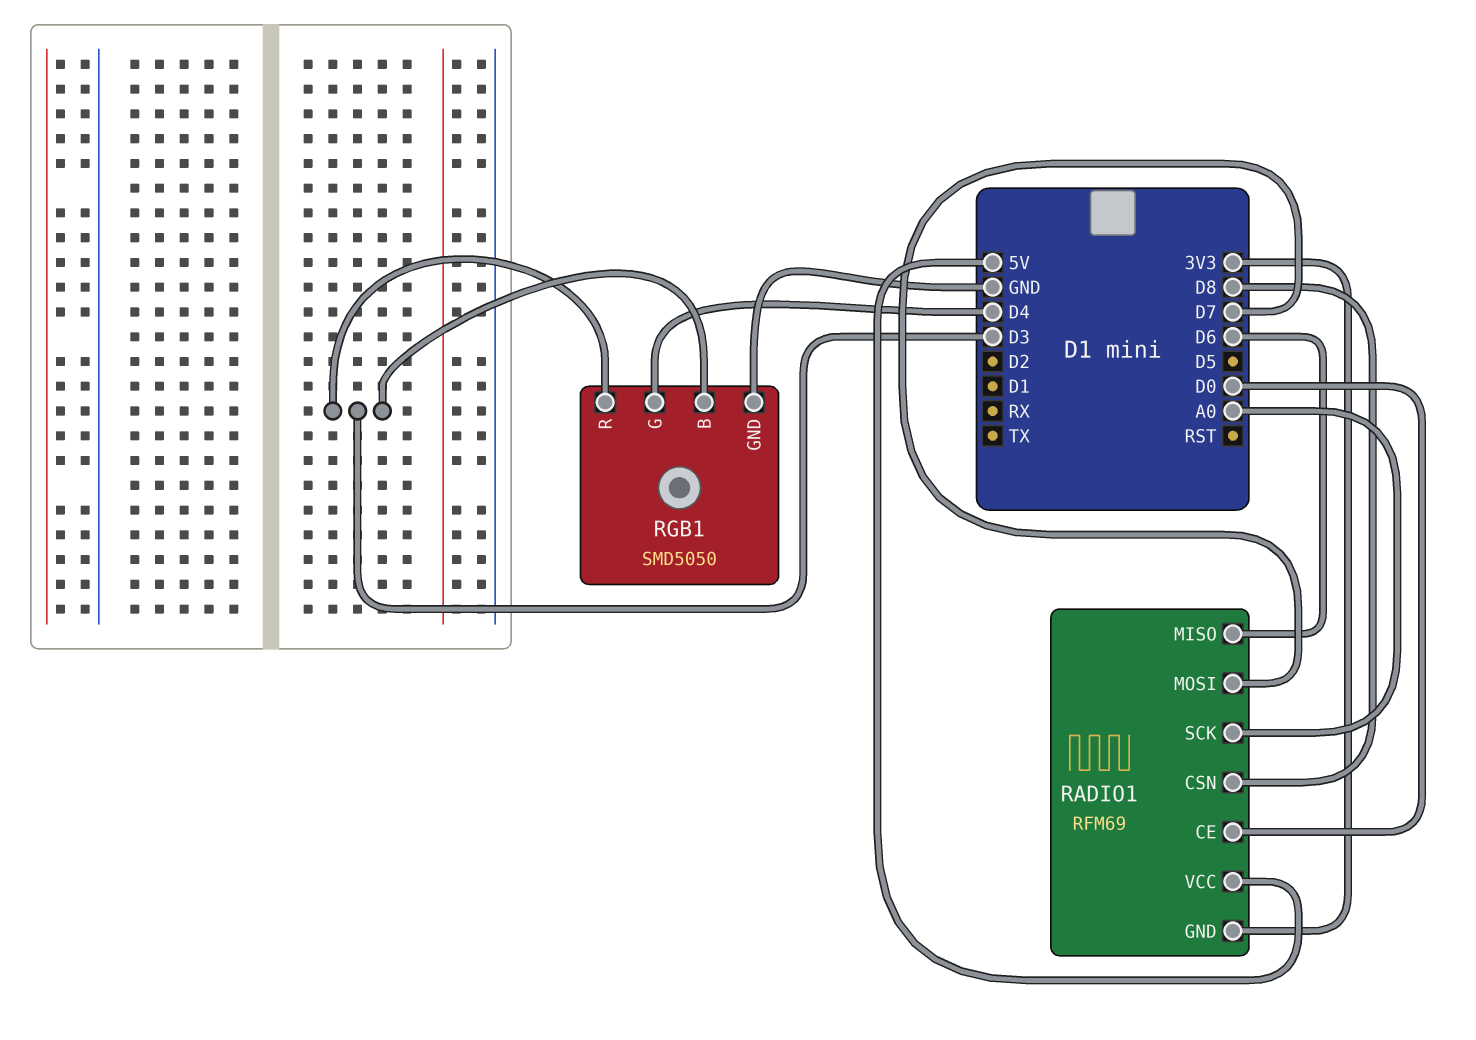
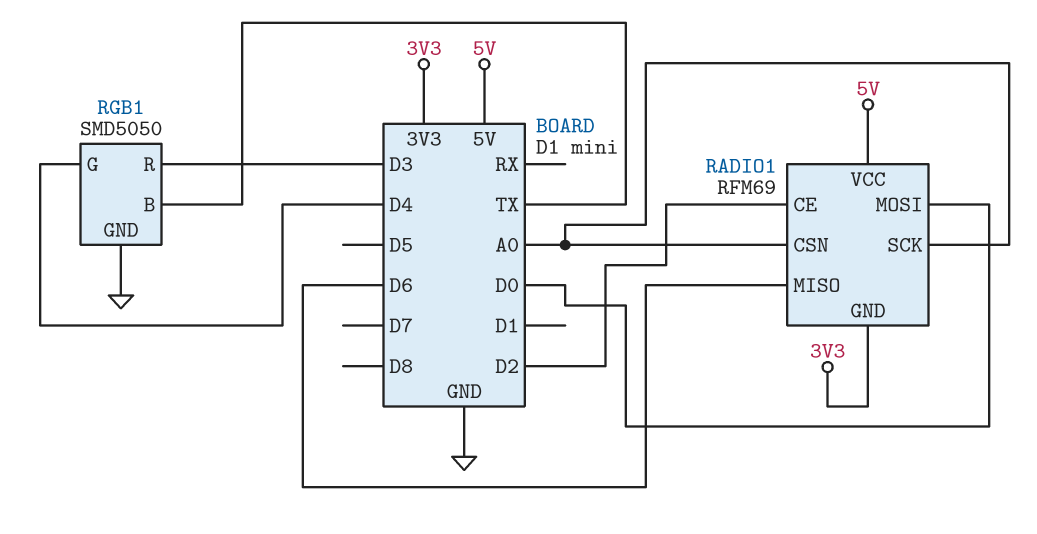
RADIO1 pin CE: D0 -> D2
RADIO1 pin CSN: D8 -> A0
RADIO1 pin MOSI: D7 -> D0
RGB1 pin B: D3 -> TX

